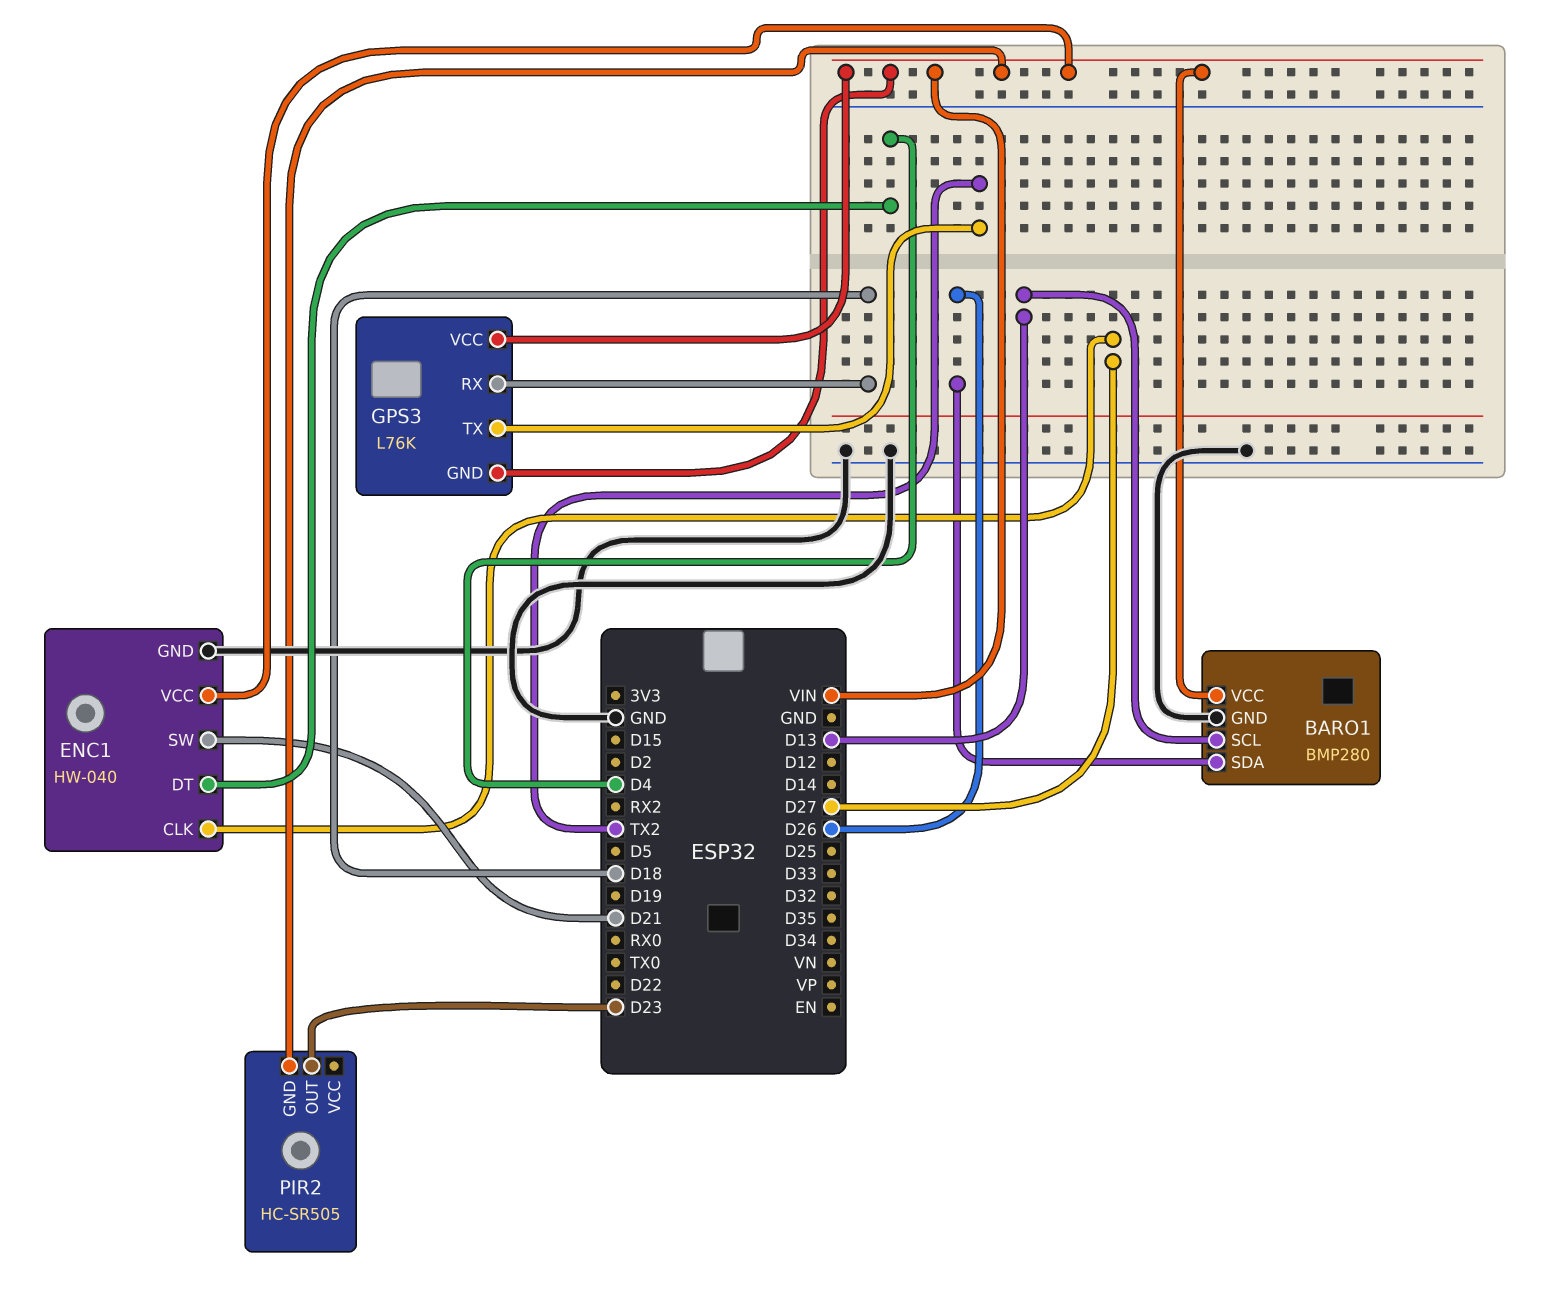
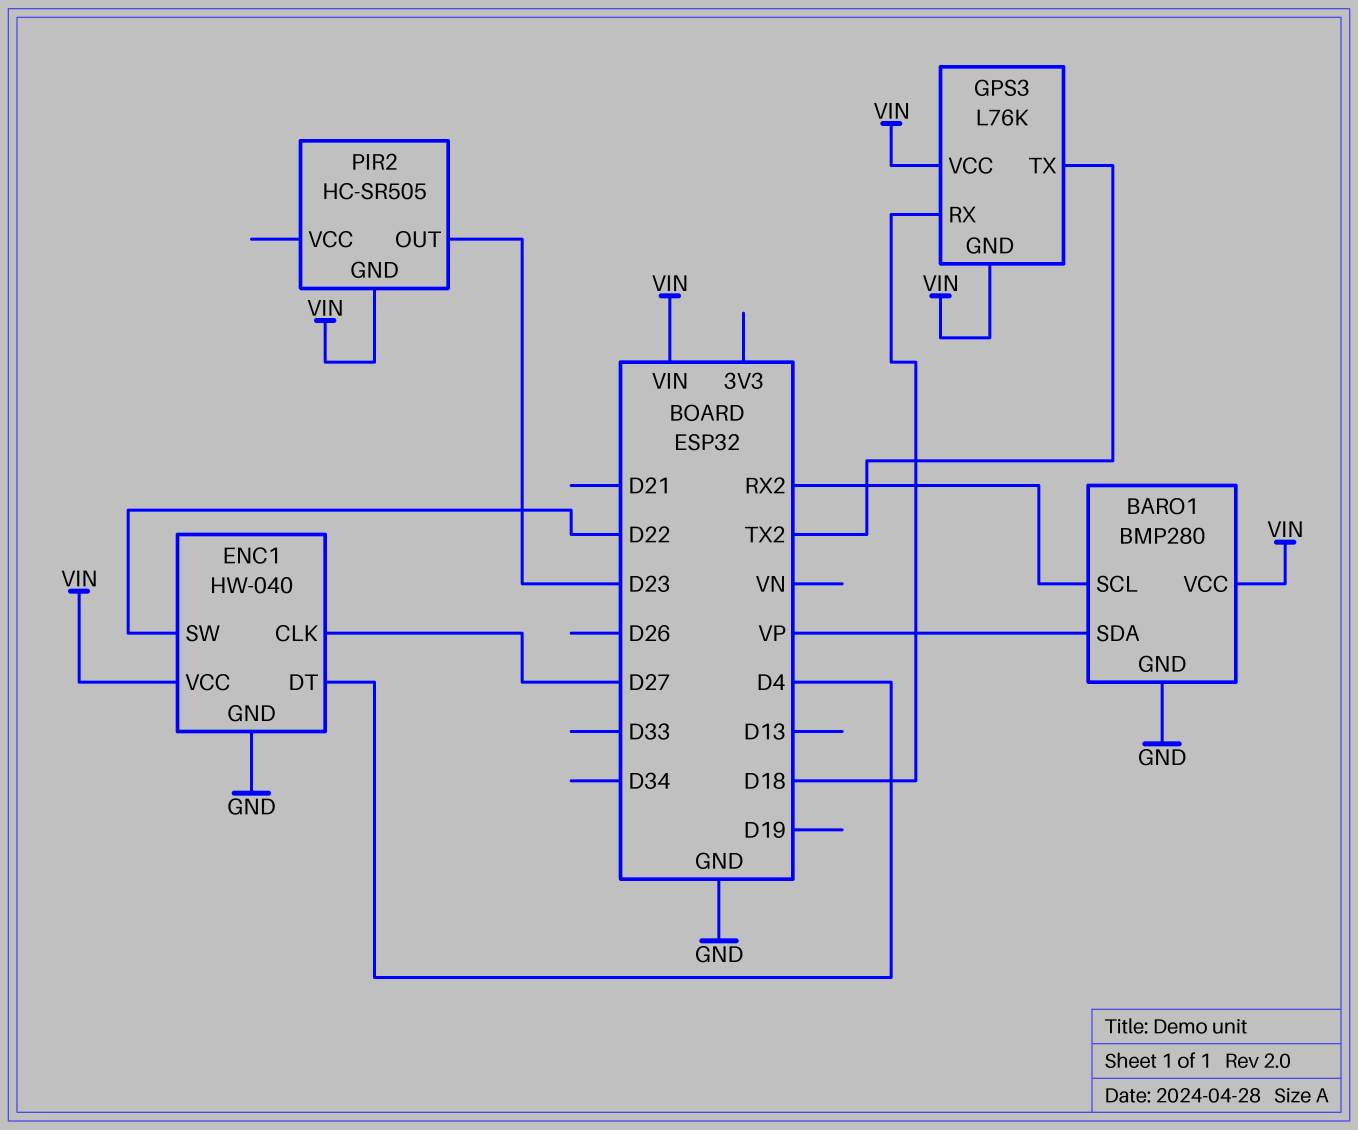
BARO1 pin SCL: D13 -> RX2
BARO1 pin SDA: D26 -> VP
ENC1 pin SW: D21 -> D22

